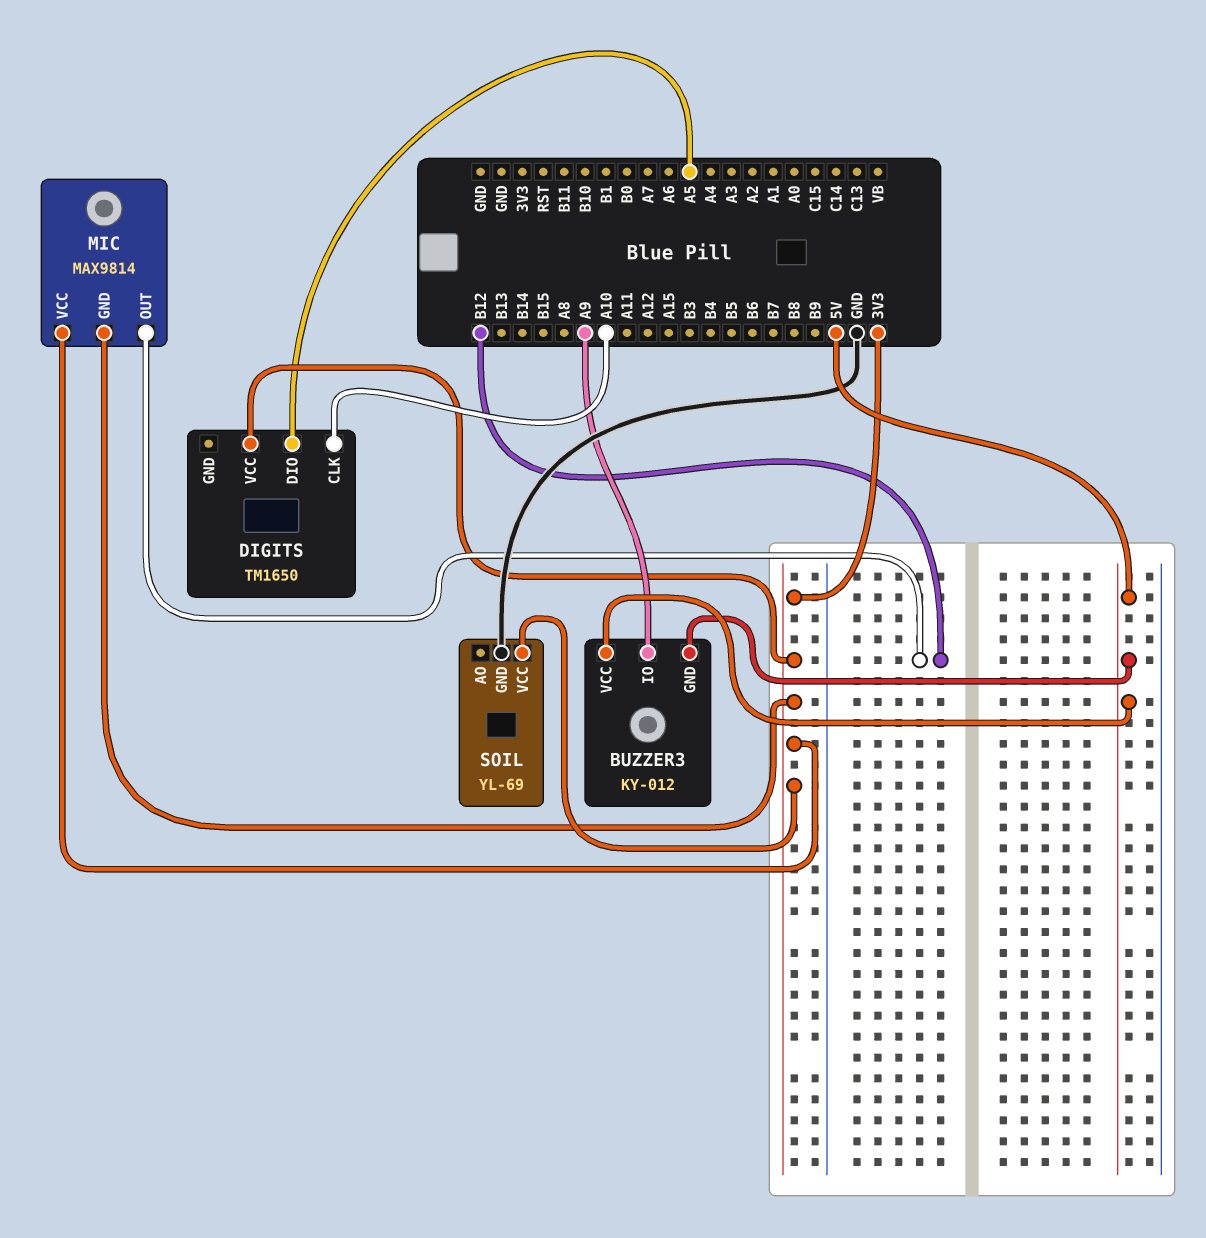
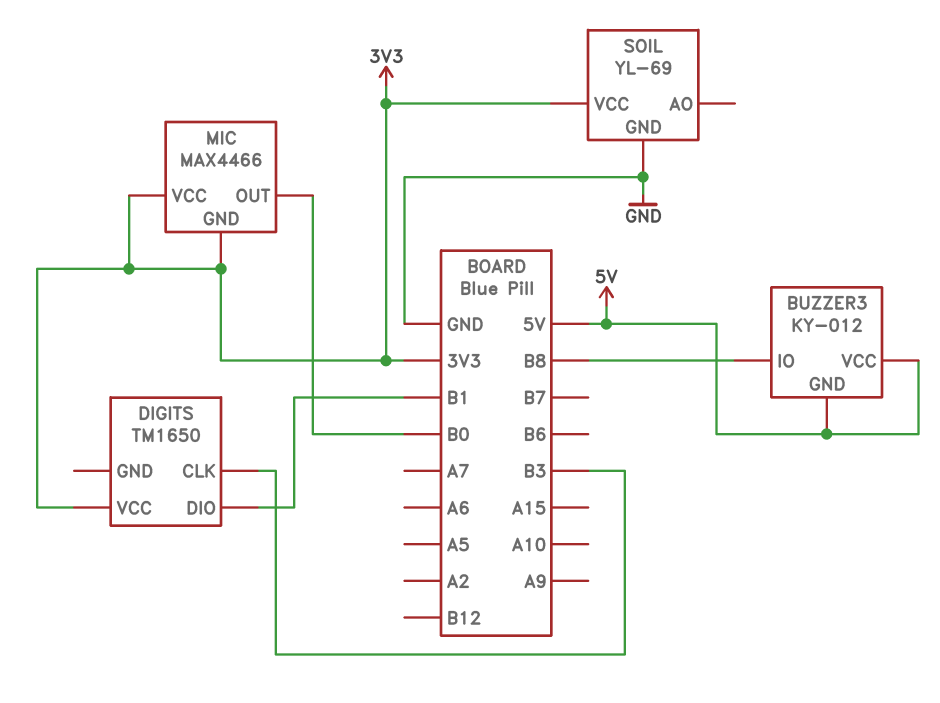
BUZZER3 pin IO: A9 -> B8
DIGITS pin CLK: A10 -> B3
DIGITS pin DIO: A5 -> B1
MIC: MAX9814 -> MAX4466
MIC pin OUT: B12 -> B0

